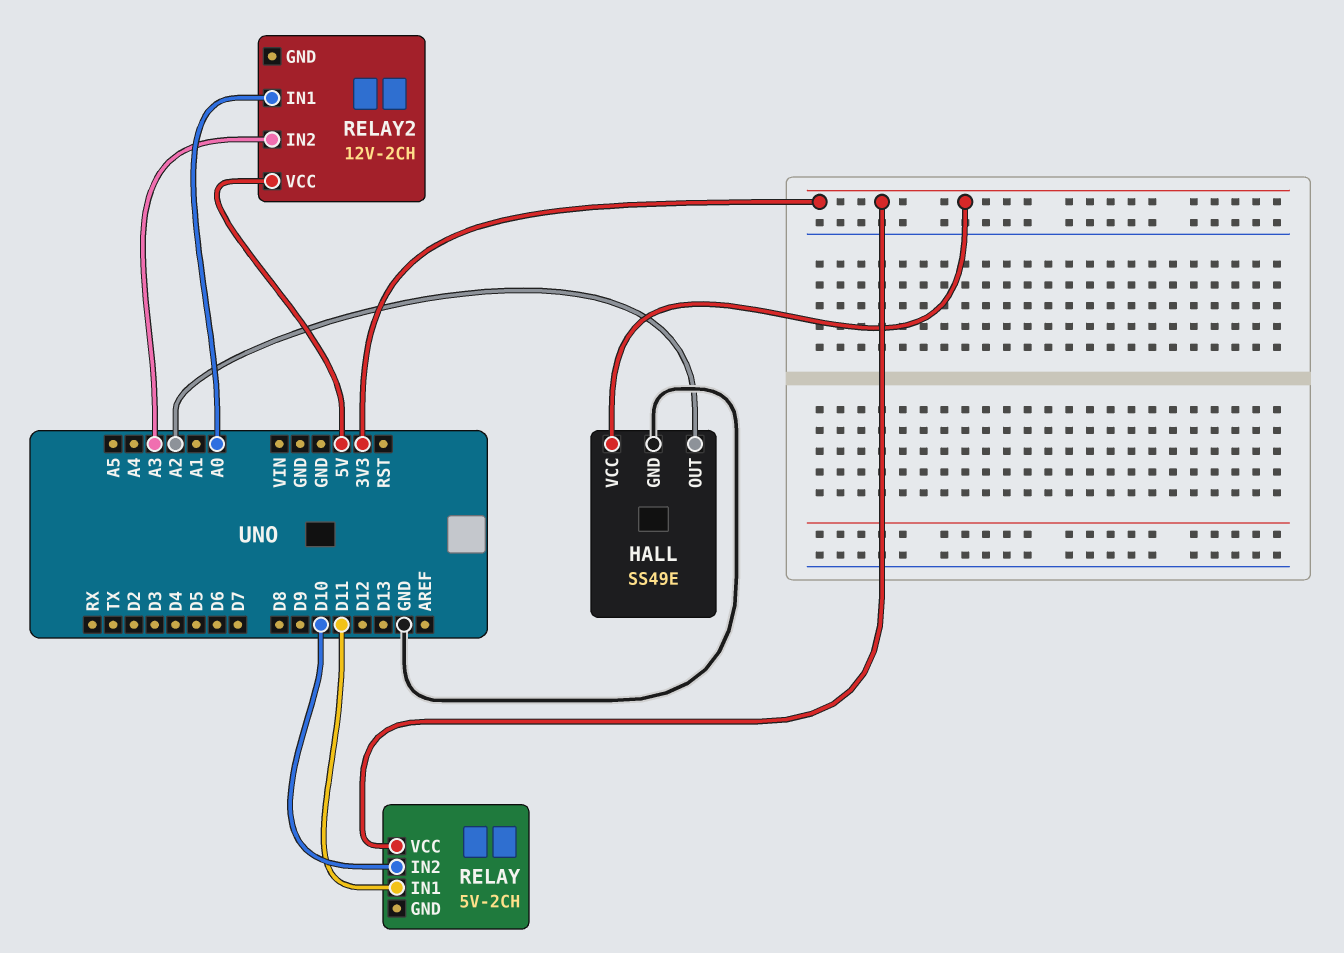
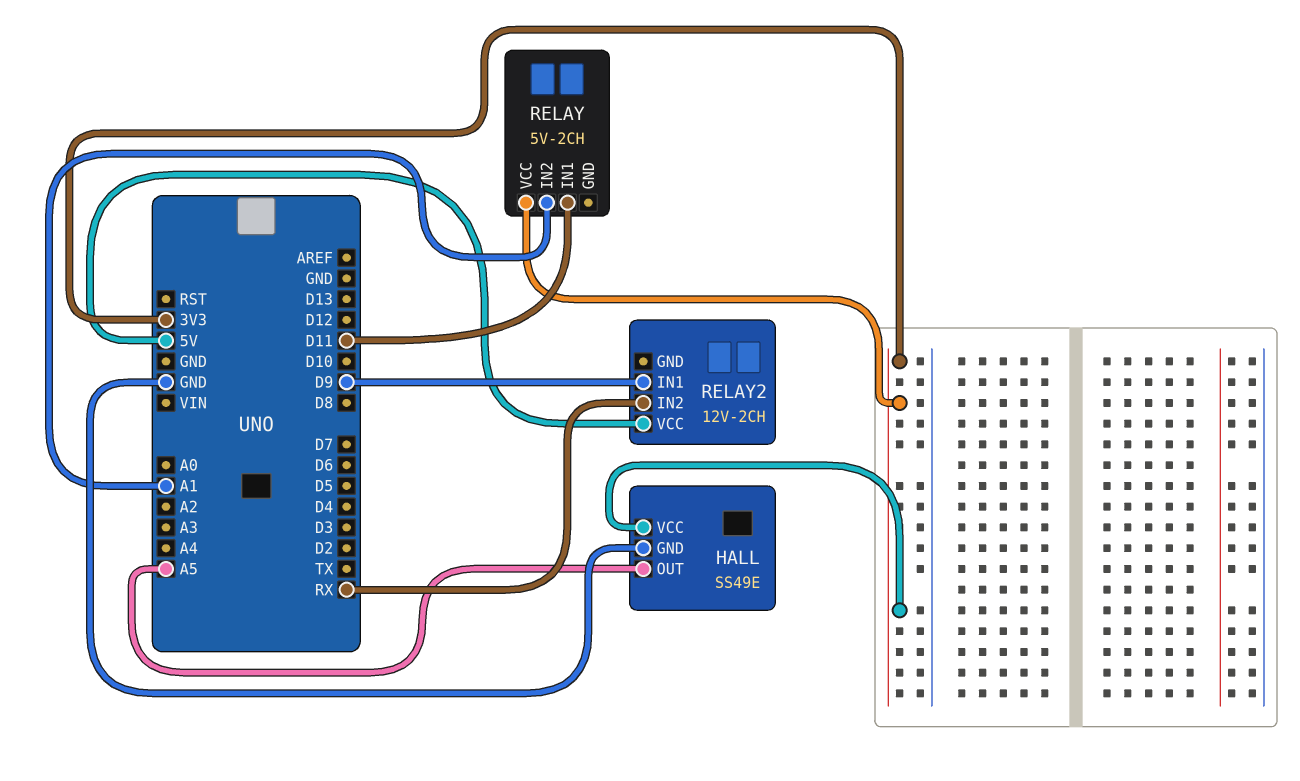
HALL pin OUT: A2 -> A5
RELAY pin IN2: D10 -> A1
RELAY2 pin IN1: A0 -> D9
RELAY2 pin IN2: A3 -> RX

